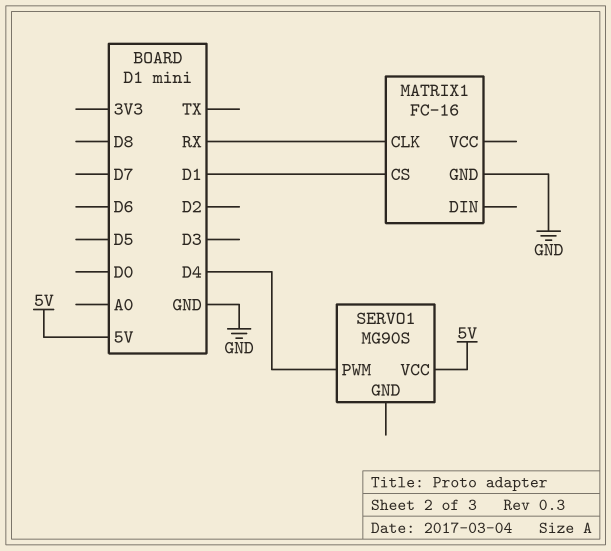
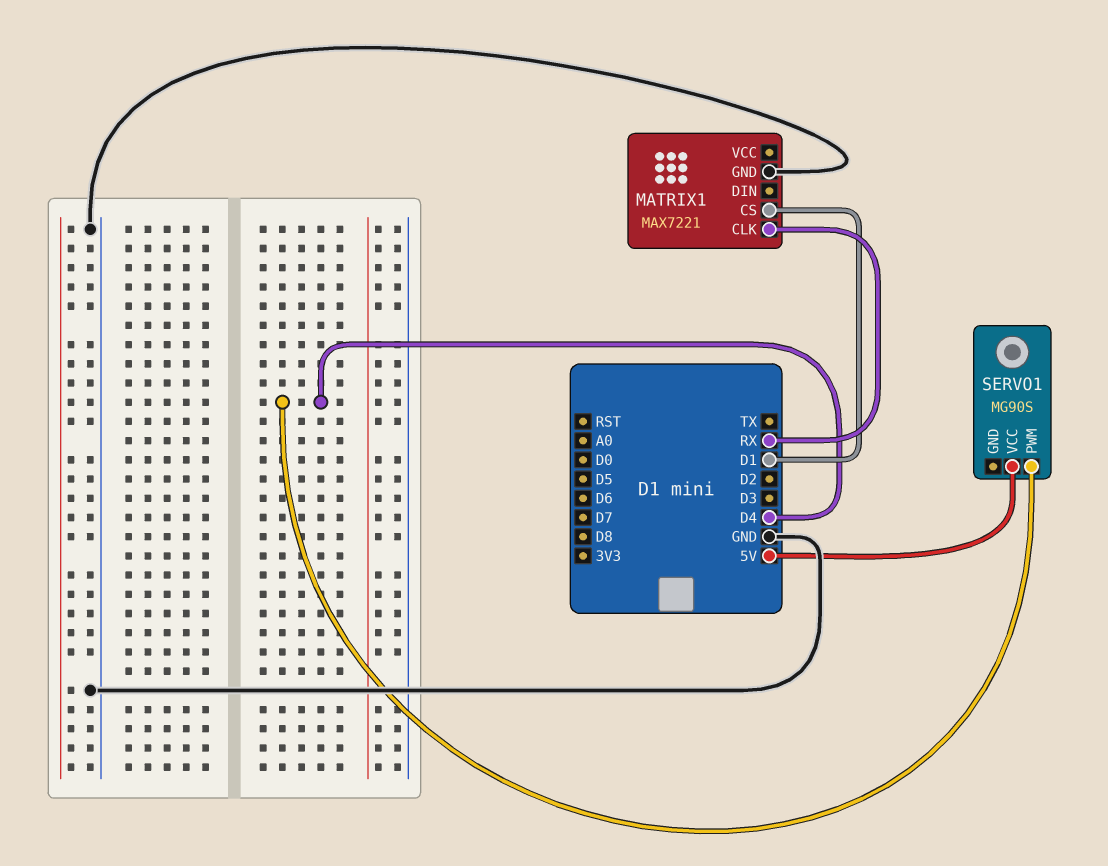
MATRIX1: FC-16 -> MAX7221

